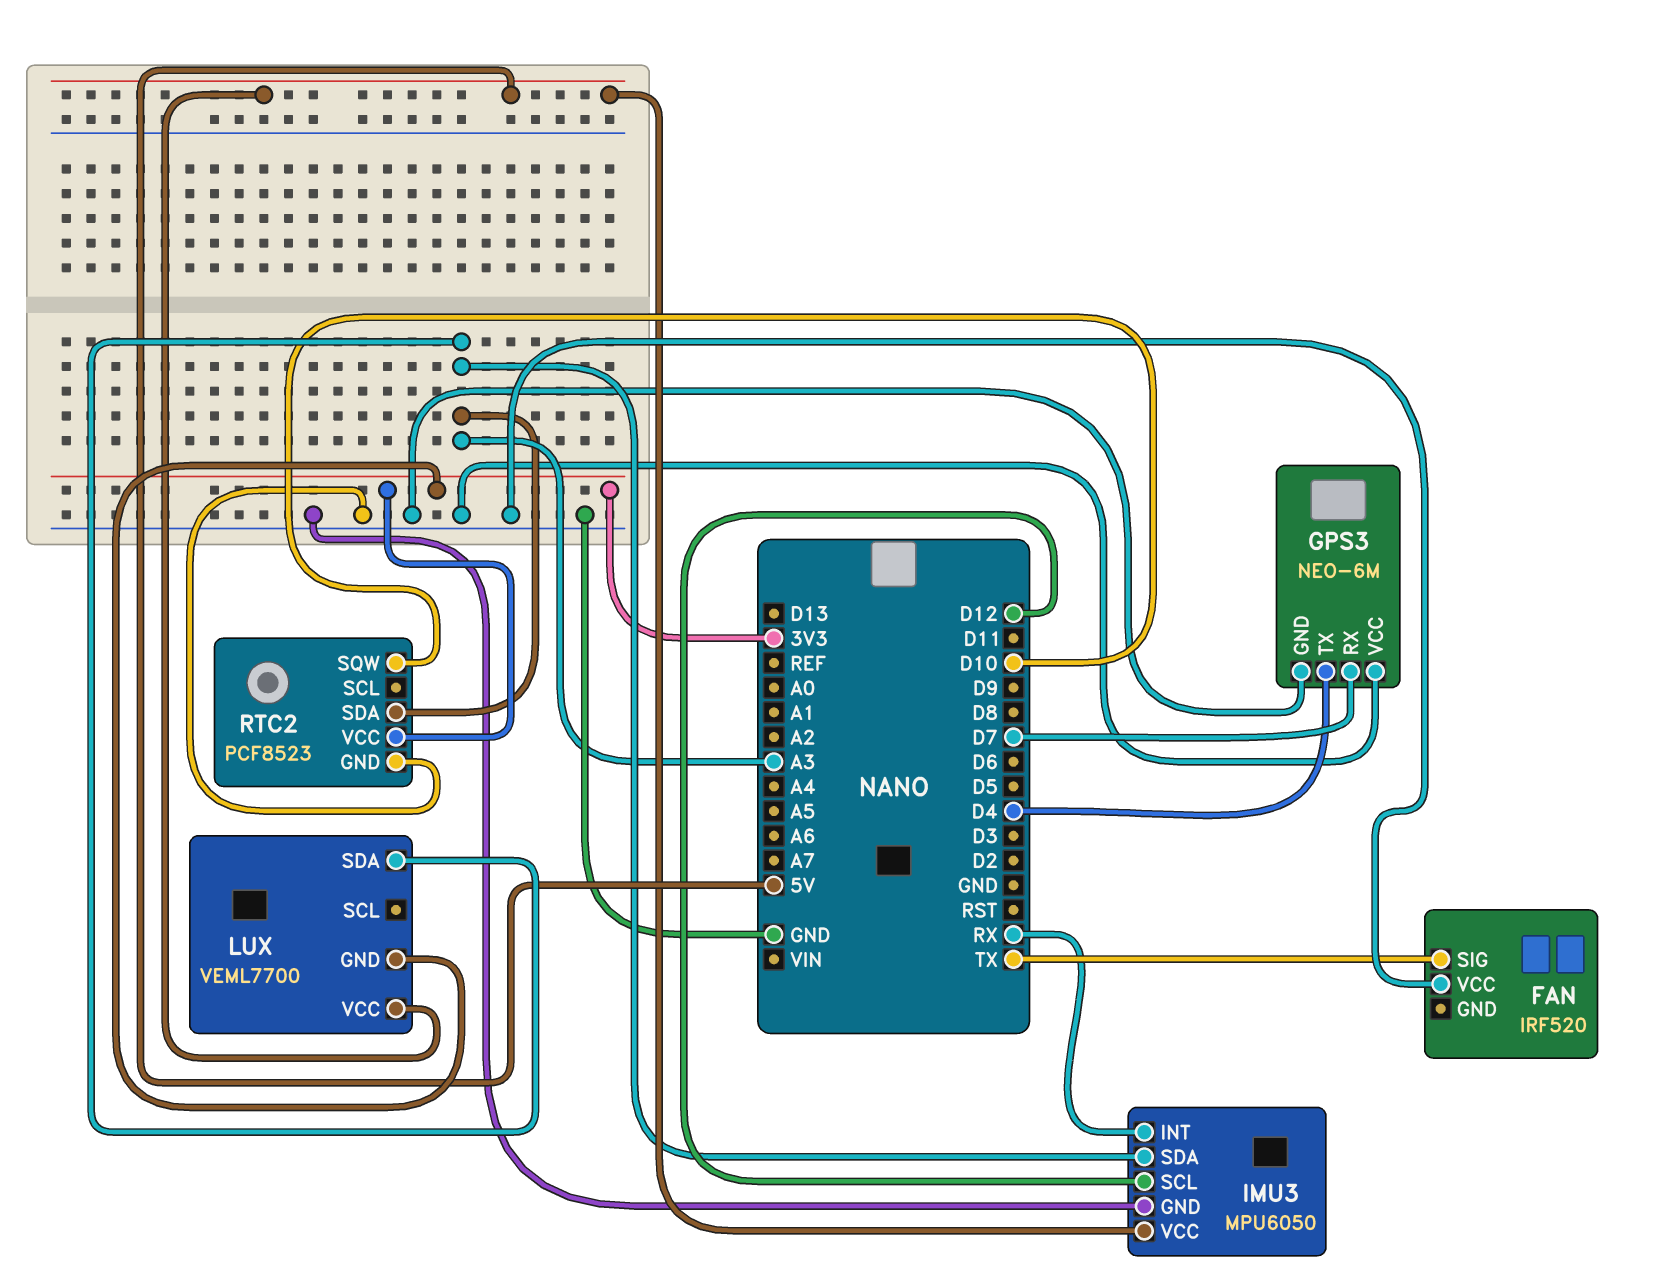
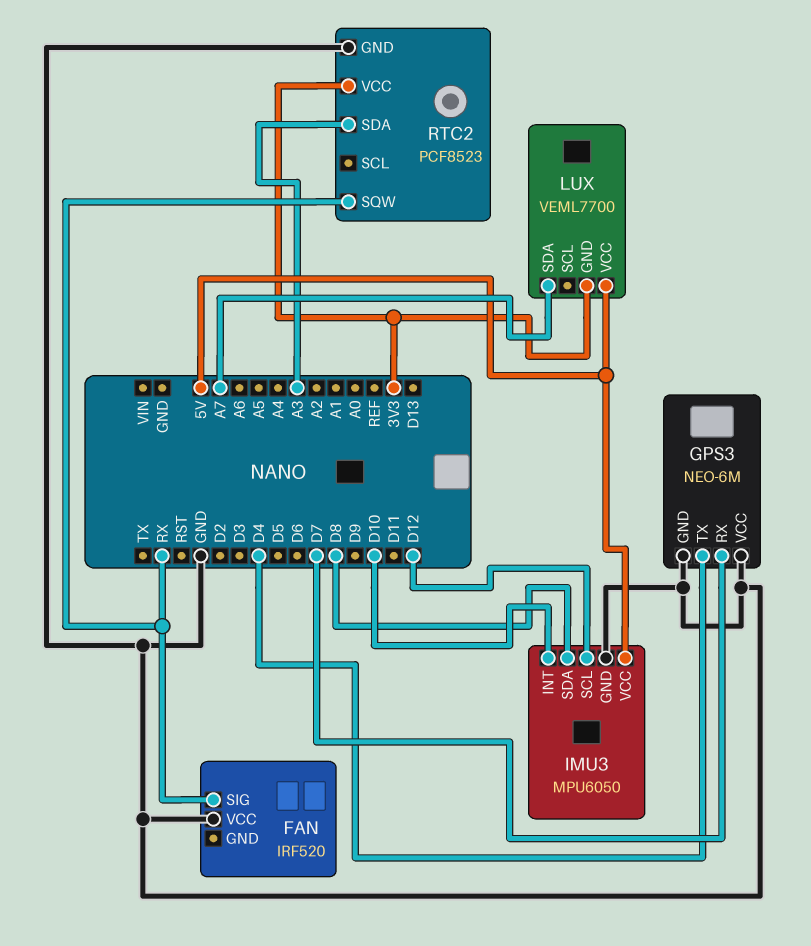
FAN pin SIG: TX -> RX
IMU3 pin INT: RX -> D10
IMU3 pin SDA: A3 -> D8
LUX pin SDA: A3 -> A7
RTC2 pin SQW: D10 -> RX

